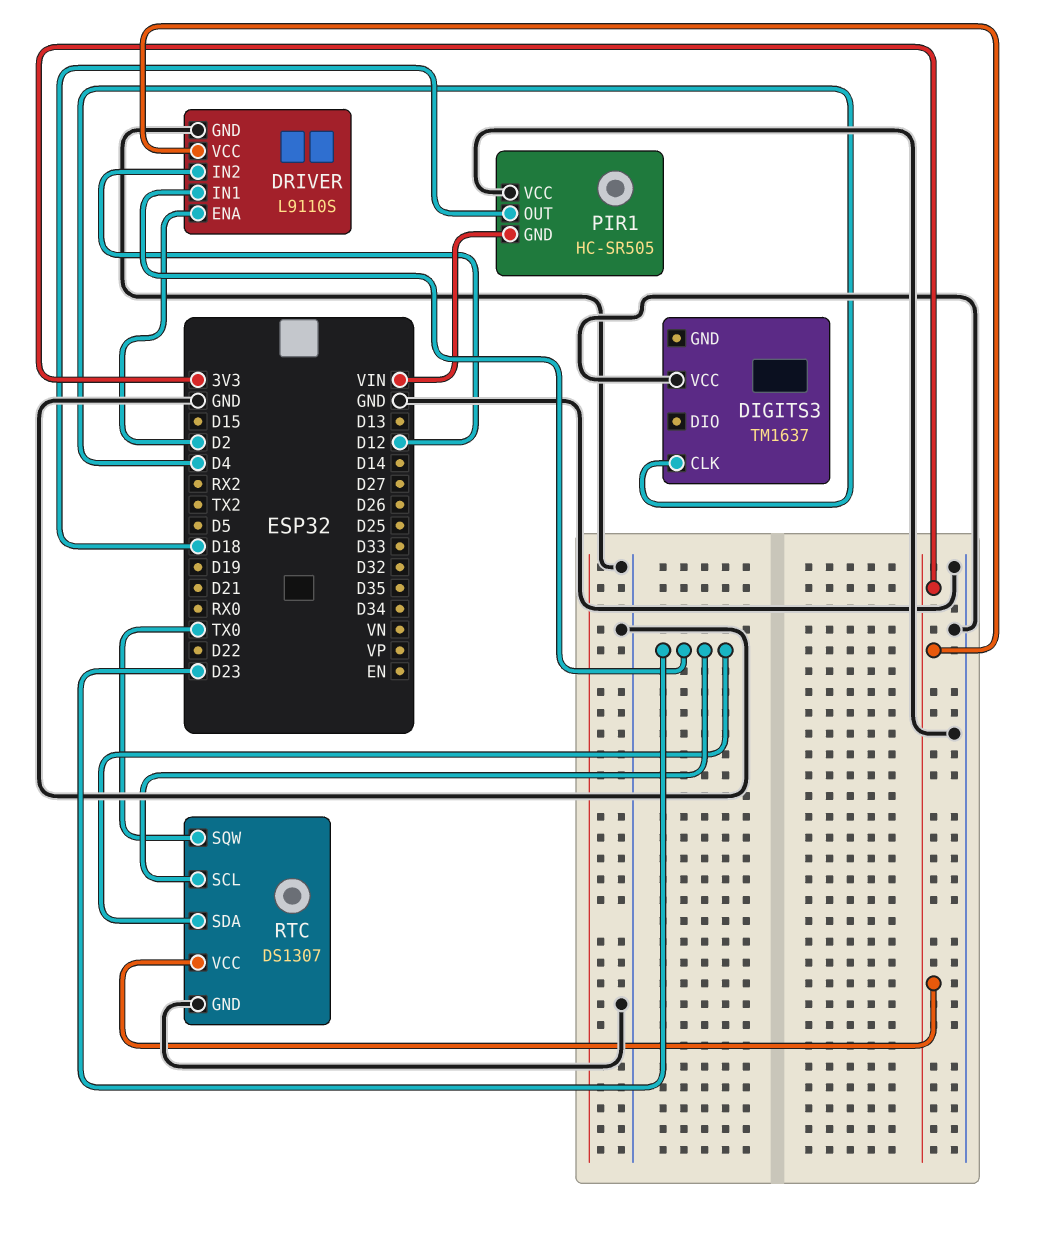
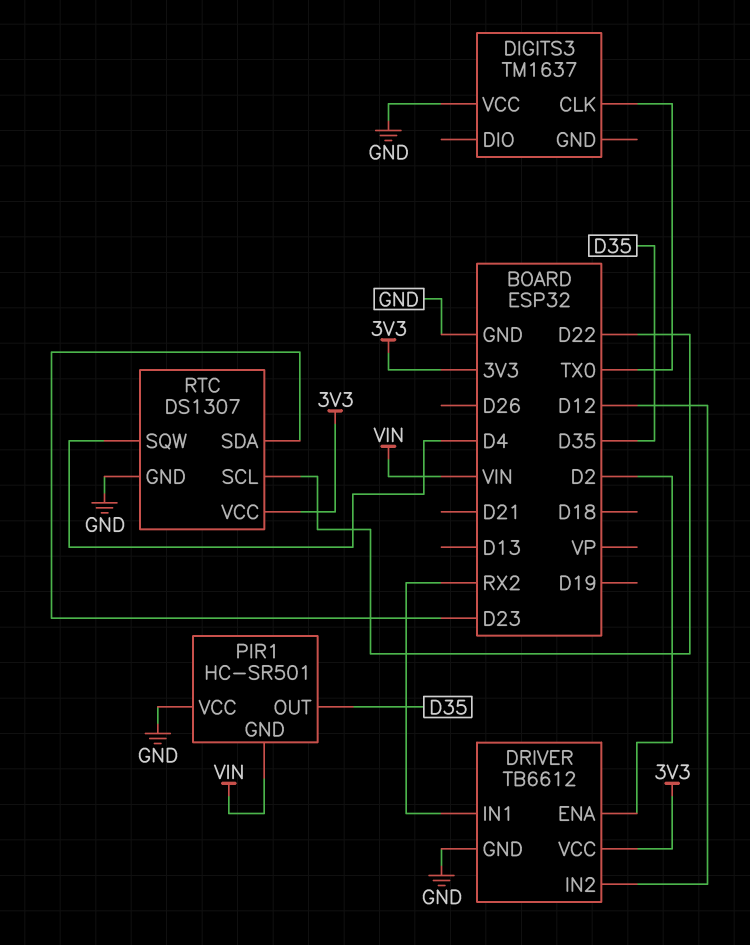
DIGITS3 pin CLK: D4 -> TX0
DRIVER: L9110S -> TB6612
DRIVER pin IN1: D23 -> RX2
PIR1: HC-SR505 -> HC-SR501
PIR1 pin OUT: D18 -> D35
RTC pin SCL: D23 -> D22
RTC pin SQW: TX0 -> D4

